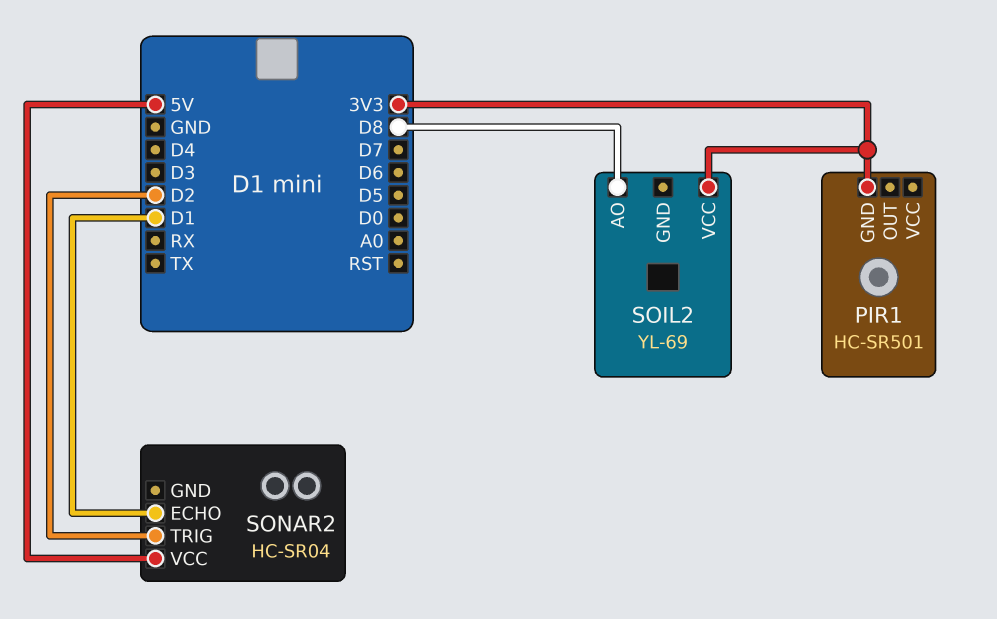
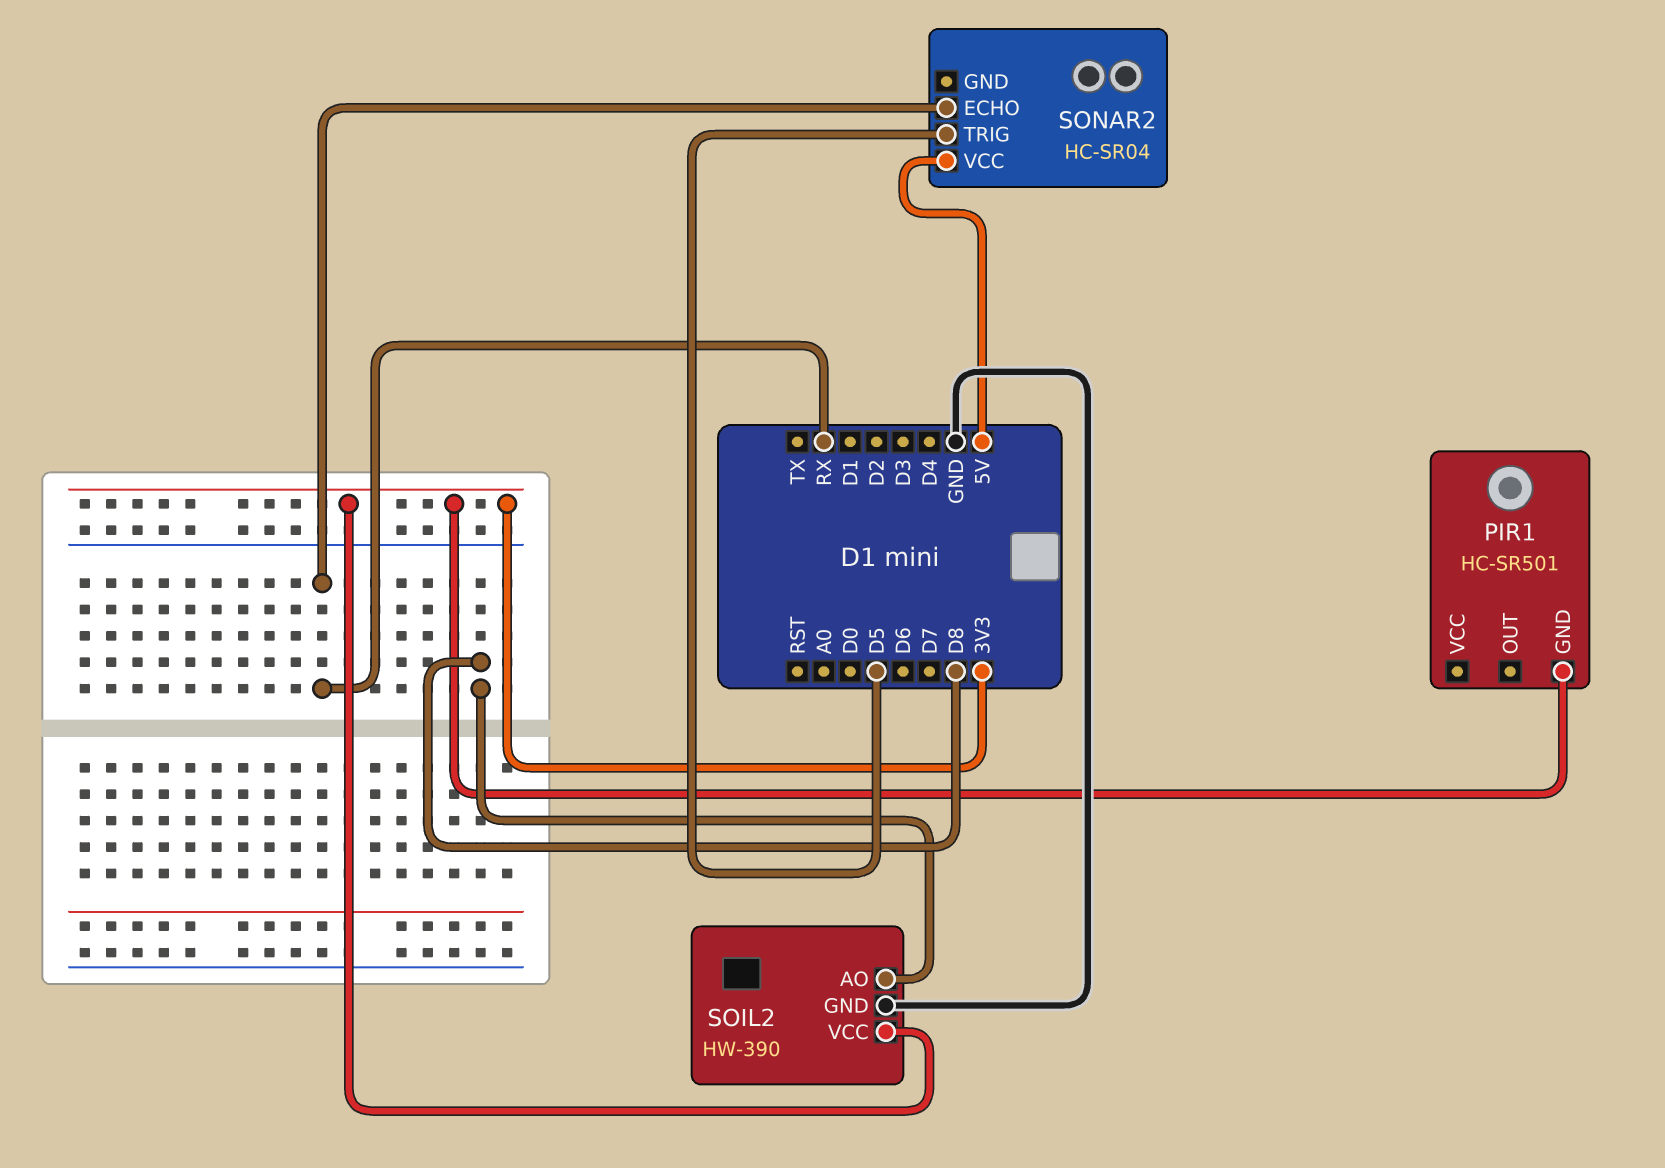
SOIL2: YL-69 -> HW-390
SOIL2 pin GND: none -> GND
SONAR2 pin ECHO: D1 -> RX
SONAR2 pin TRIG: D2 -> D5

